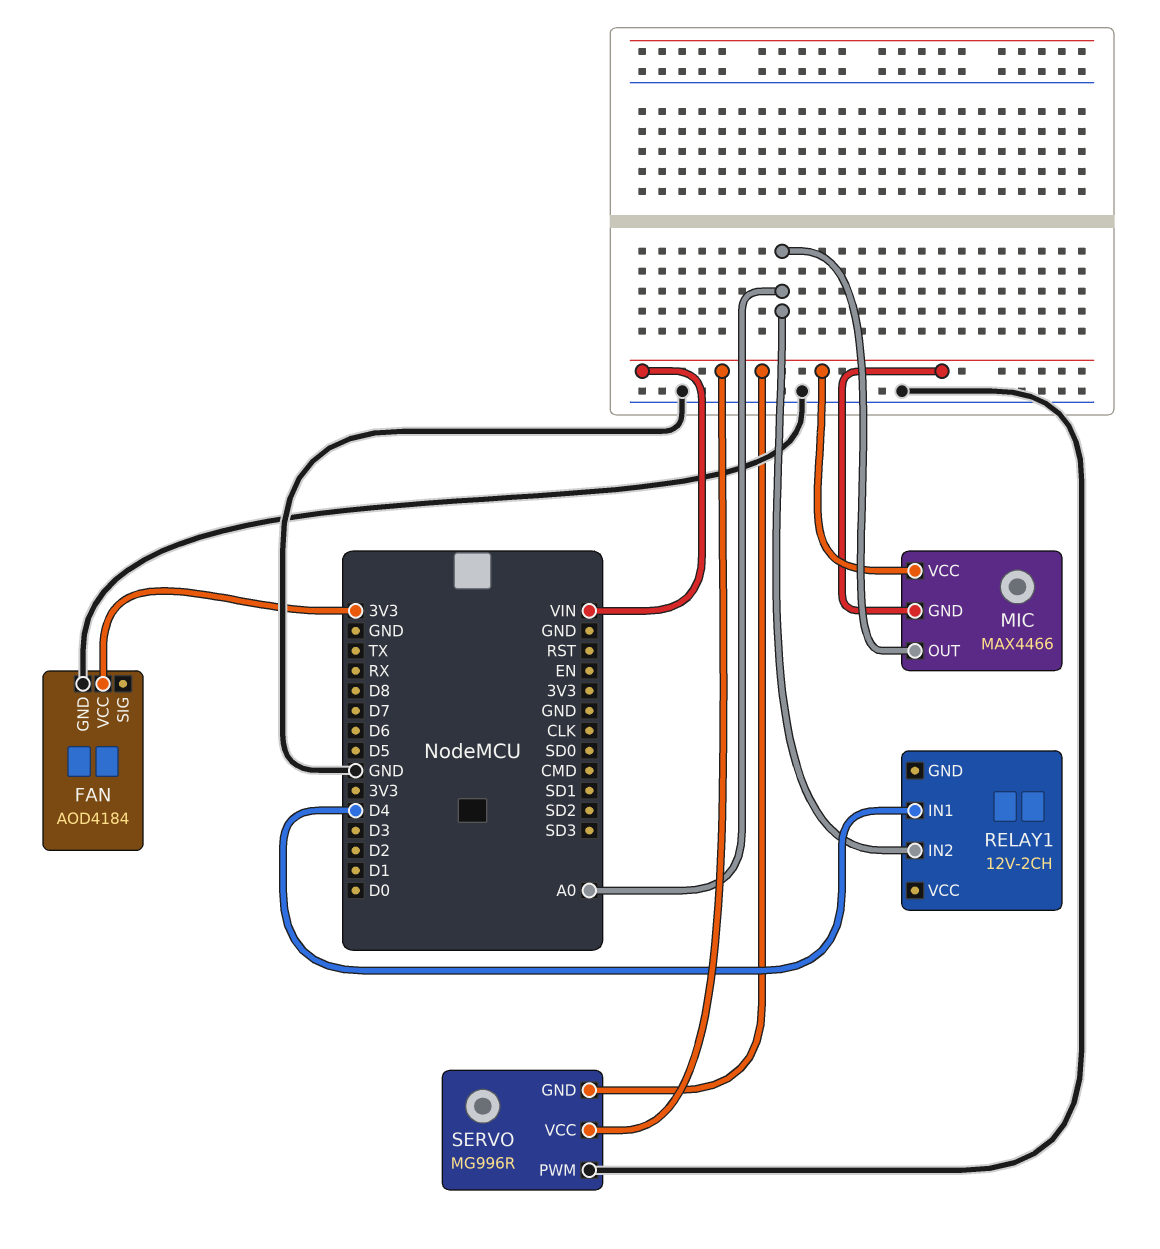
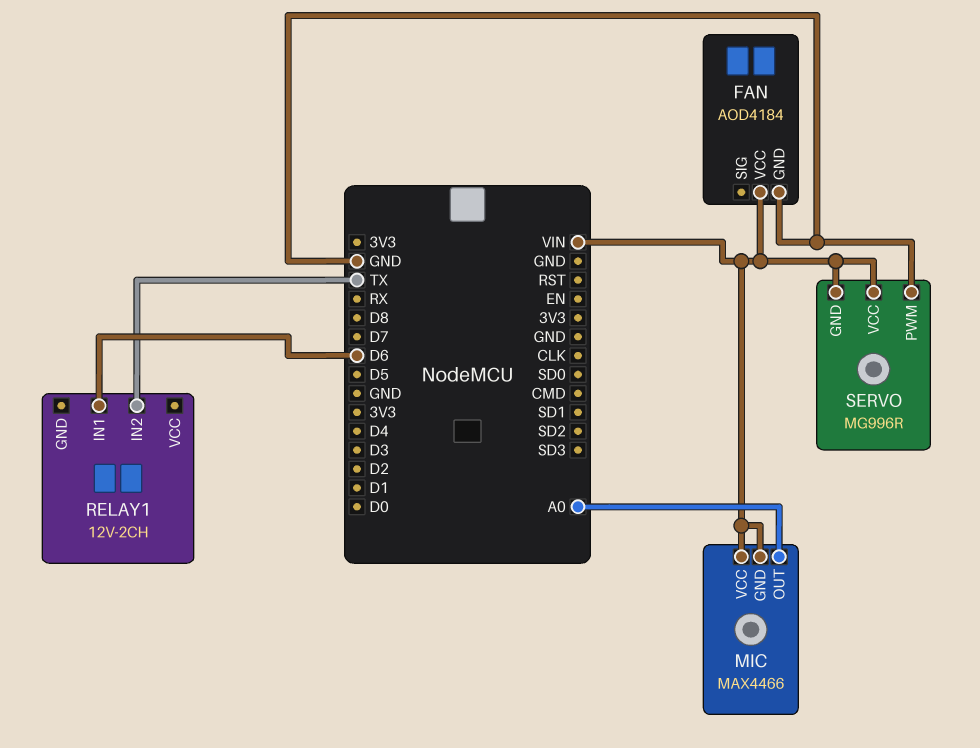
FAN pin VCC: 3V3 -> VIN
RELAY1 pin IN1: D4 -> D6
RELAY1 pin IN2: A0 -> TX

